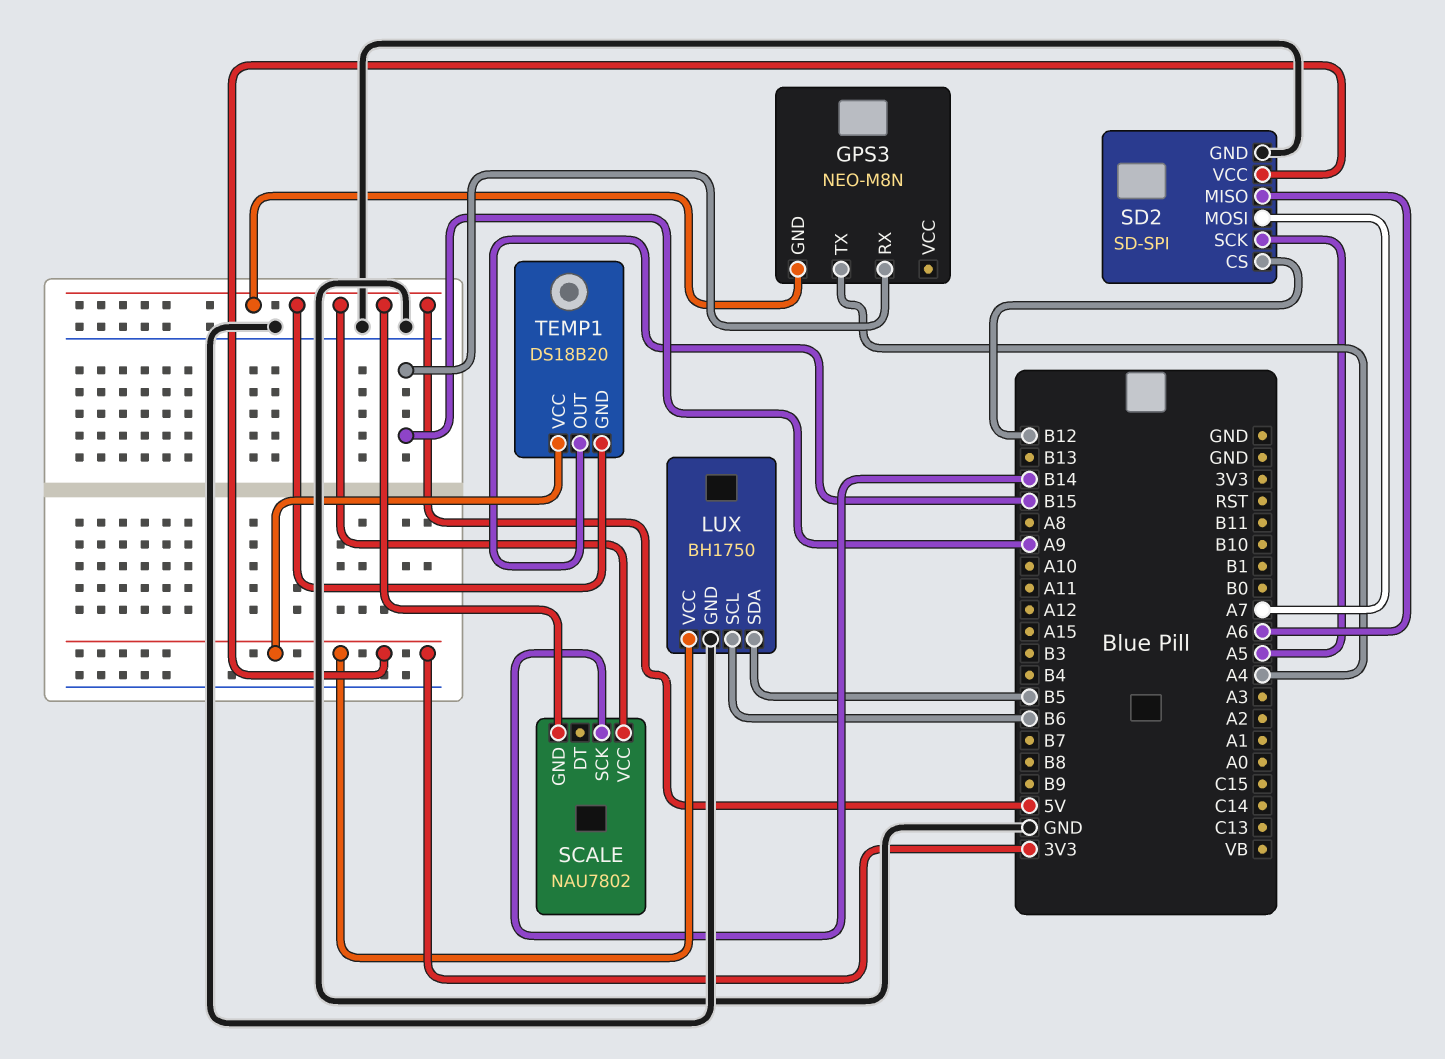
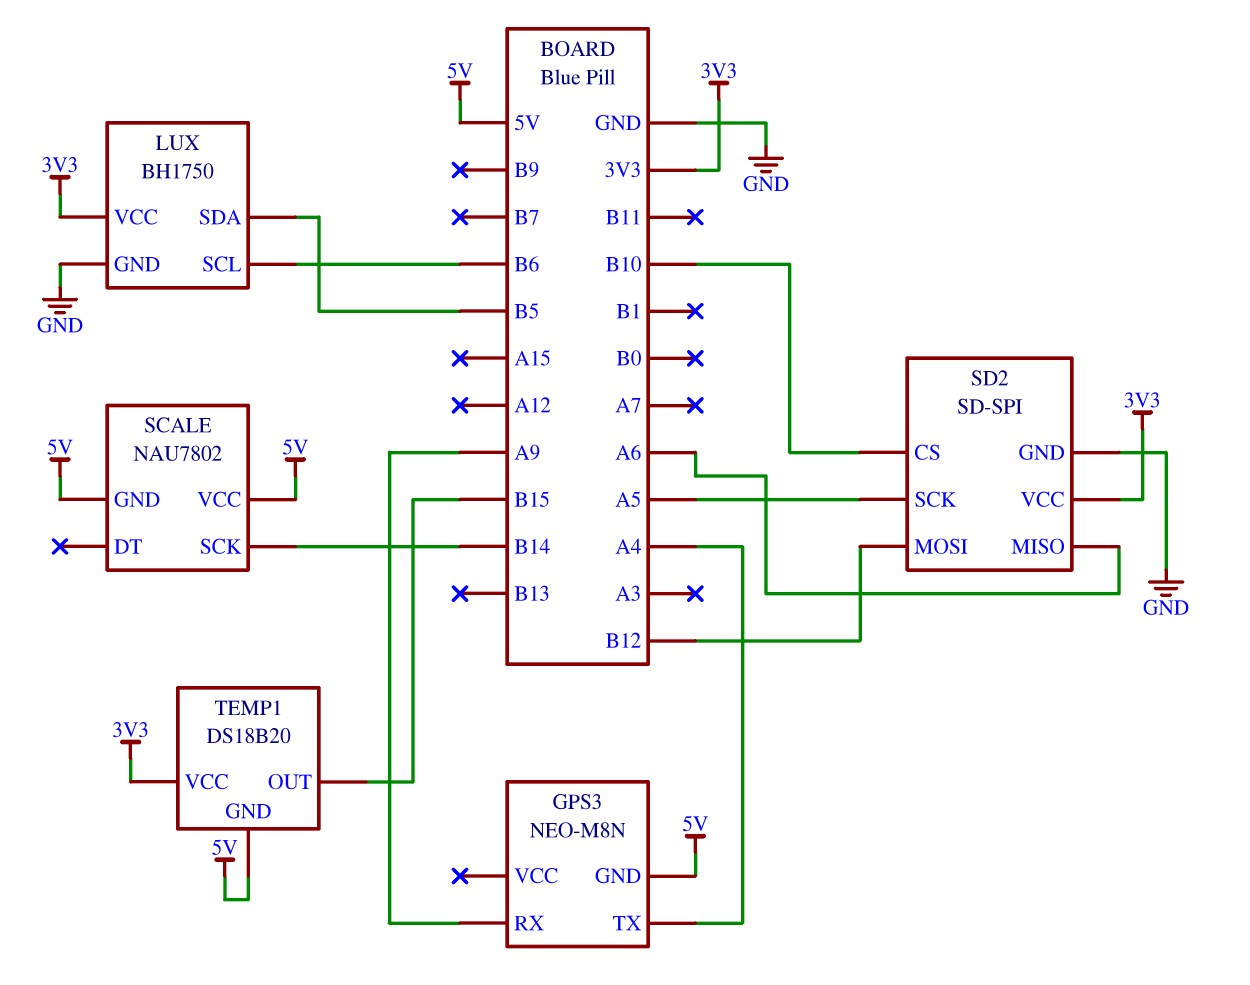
SD2 pin CS: B12 -> B10
SD2 pin MOSI: A7 -> B12

